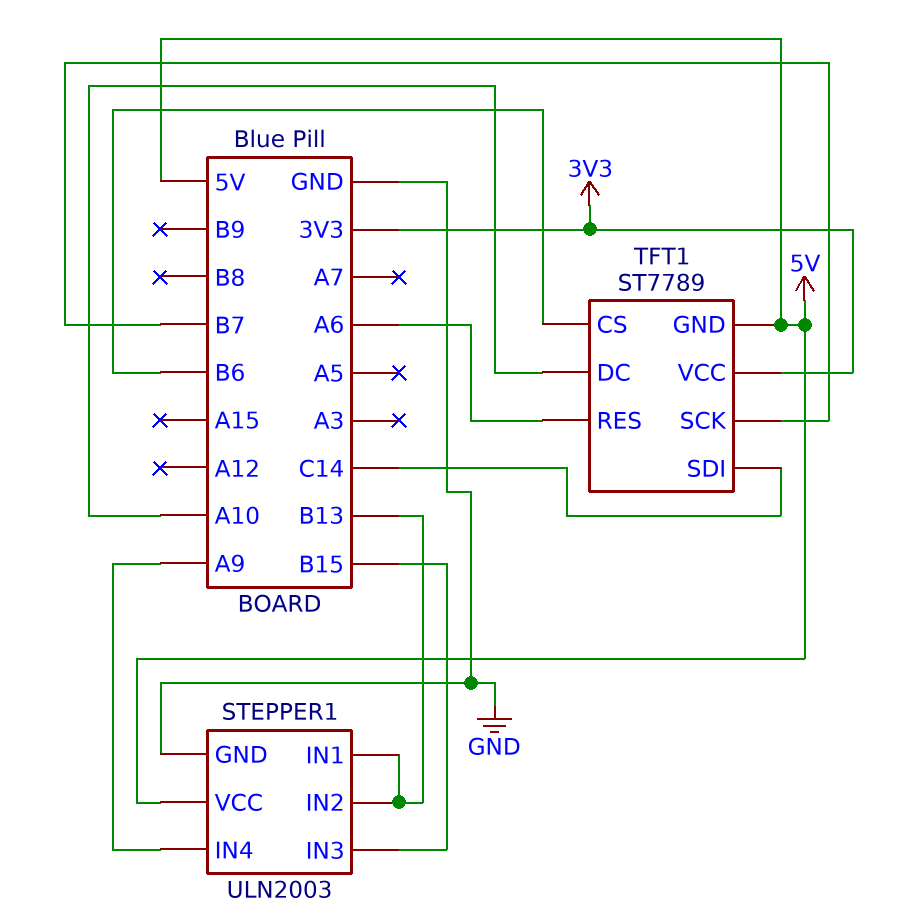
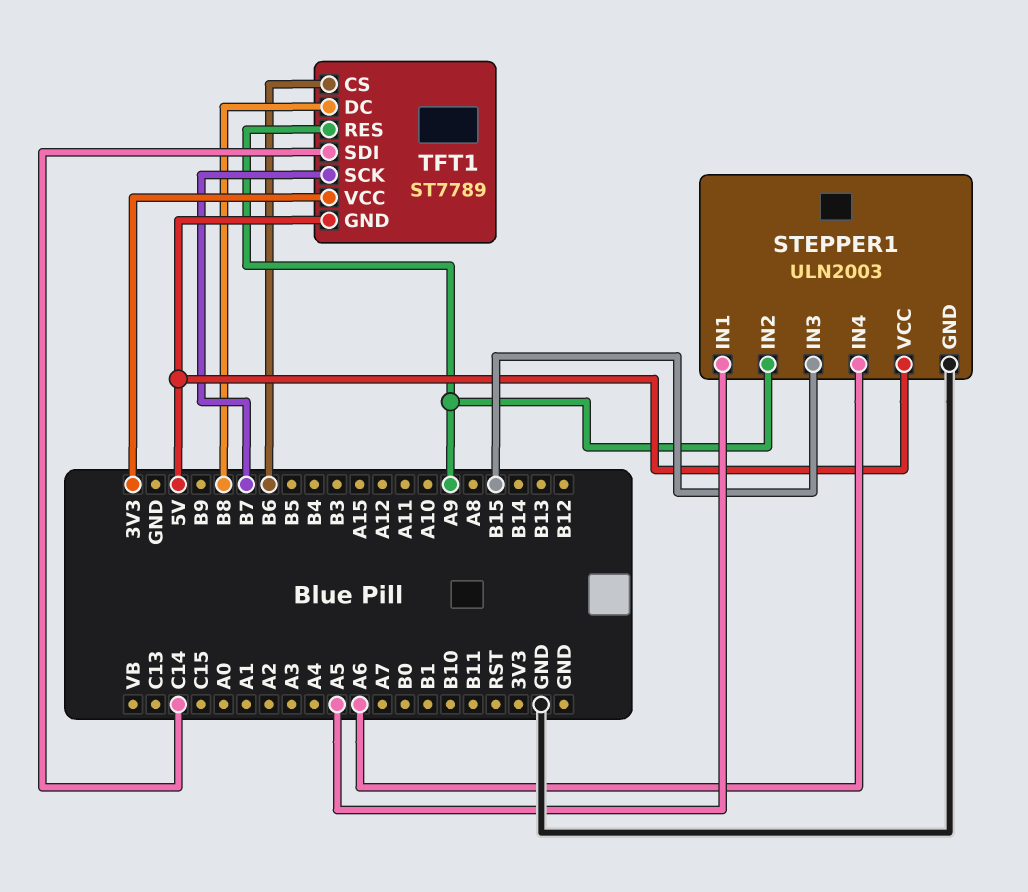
STEPPER1 pin IN1: B13 -> A5
STEPPER1 pin IN2: B13 -> A9
STEPPER1 pin IN4: A9 -> A6
TFT1 pin DC: A10 -> B8
TFT1 pin RES: A6 -> A9

